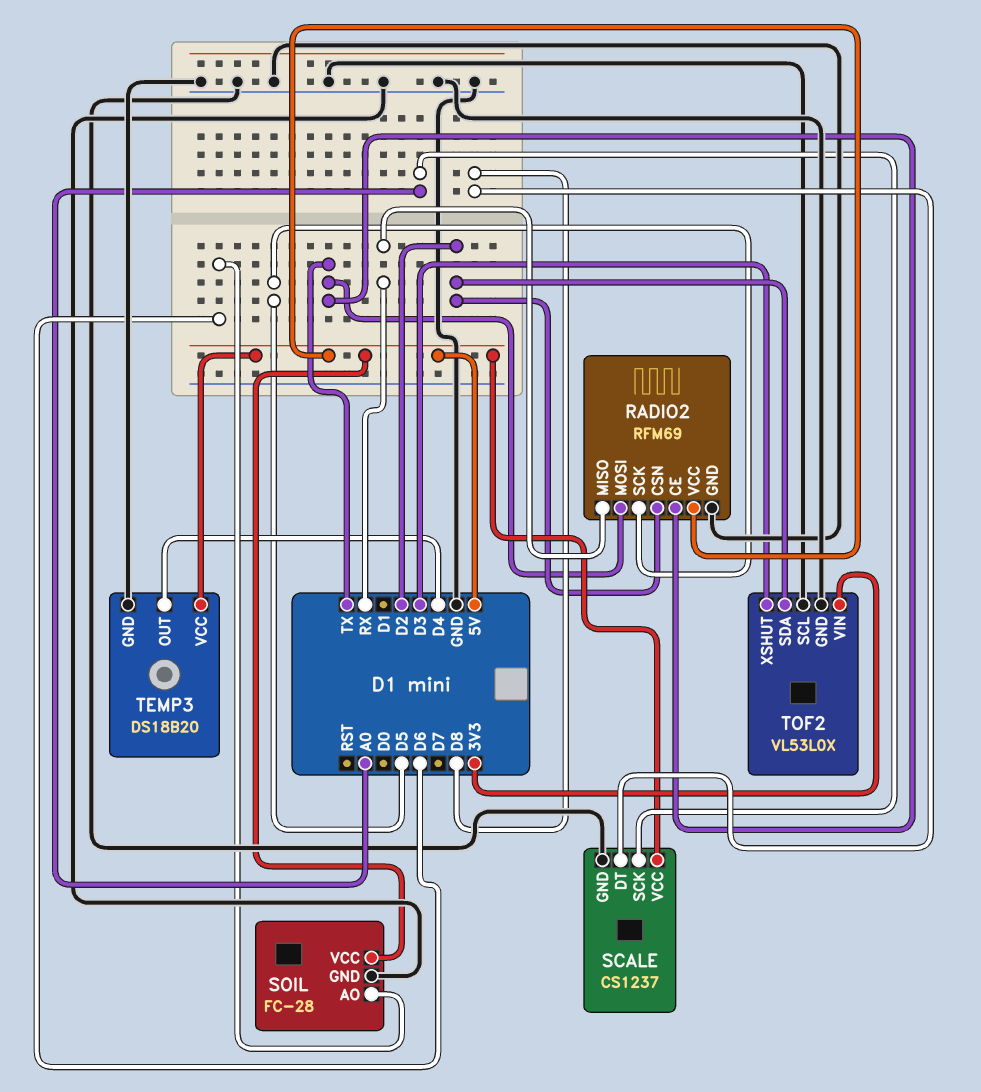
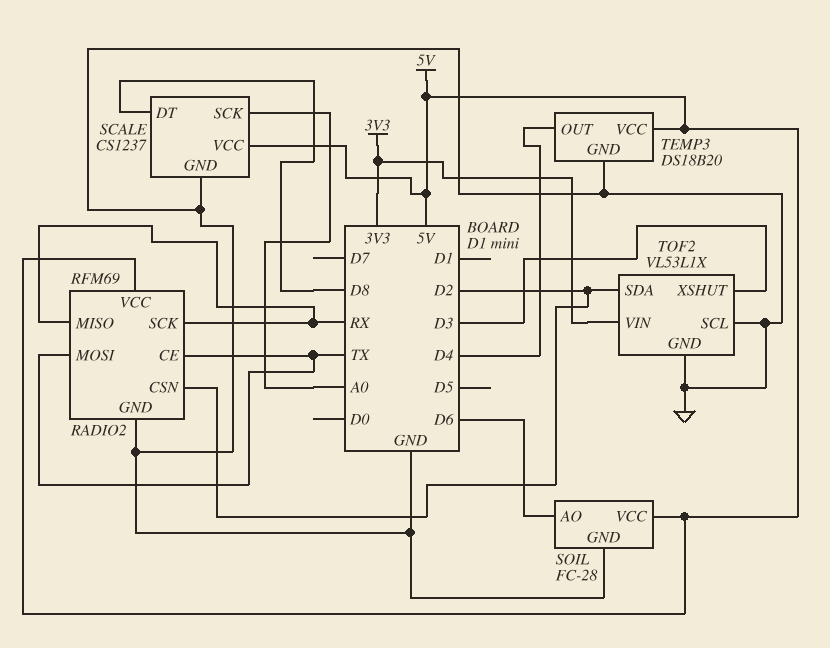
RADIO2 pin SCK: D5 -> RX
TOF2: VL53L0X -> VL53L1X

